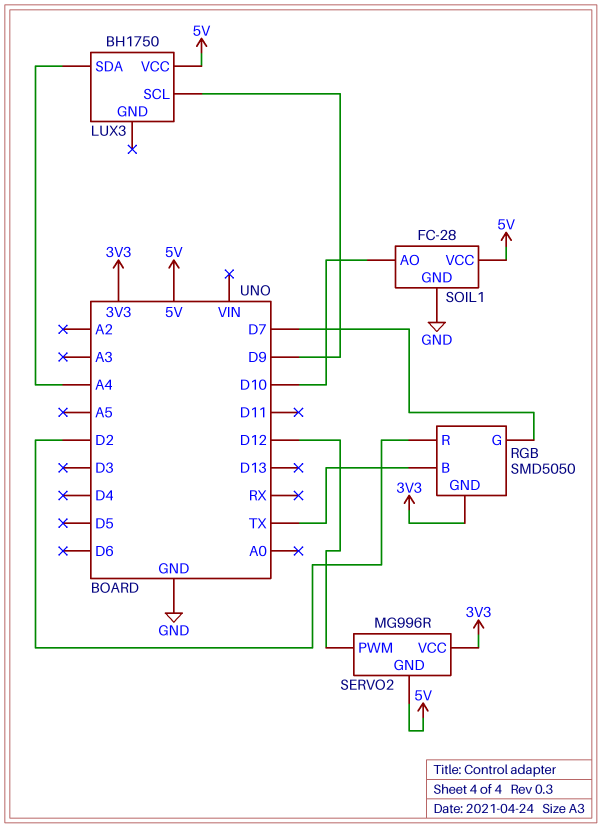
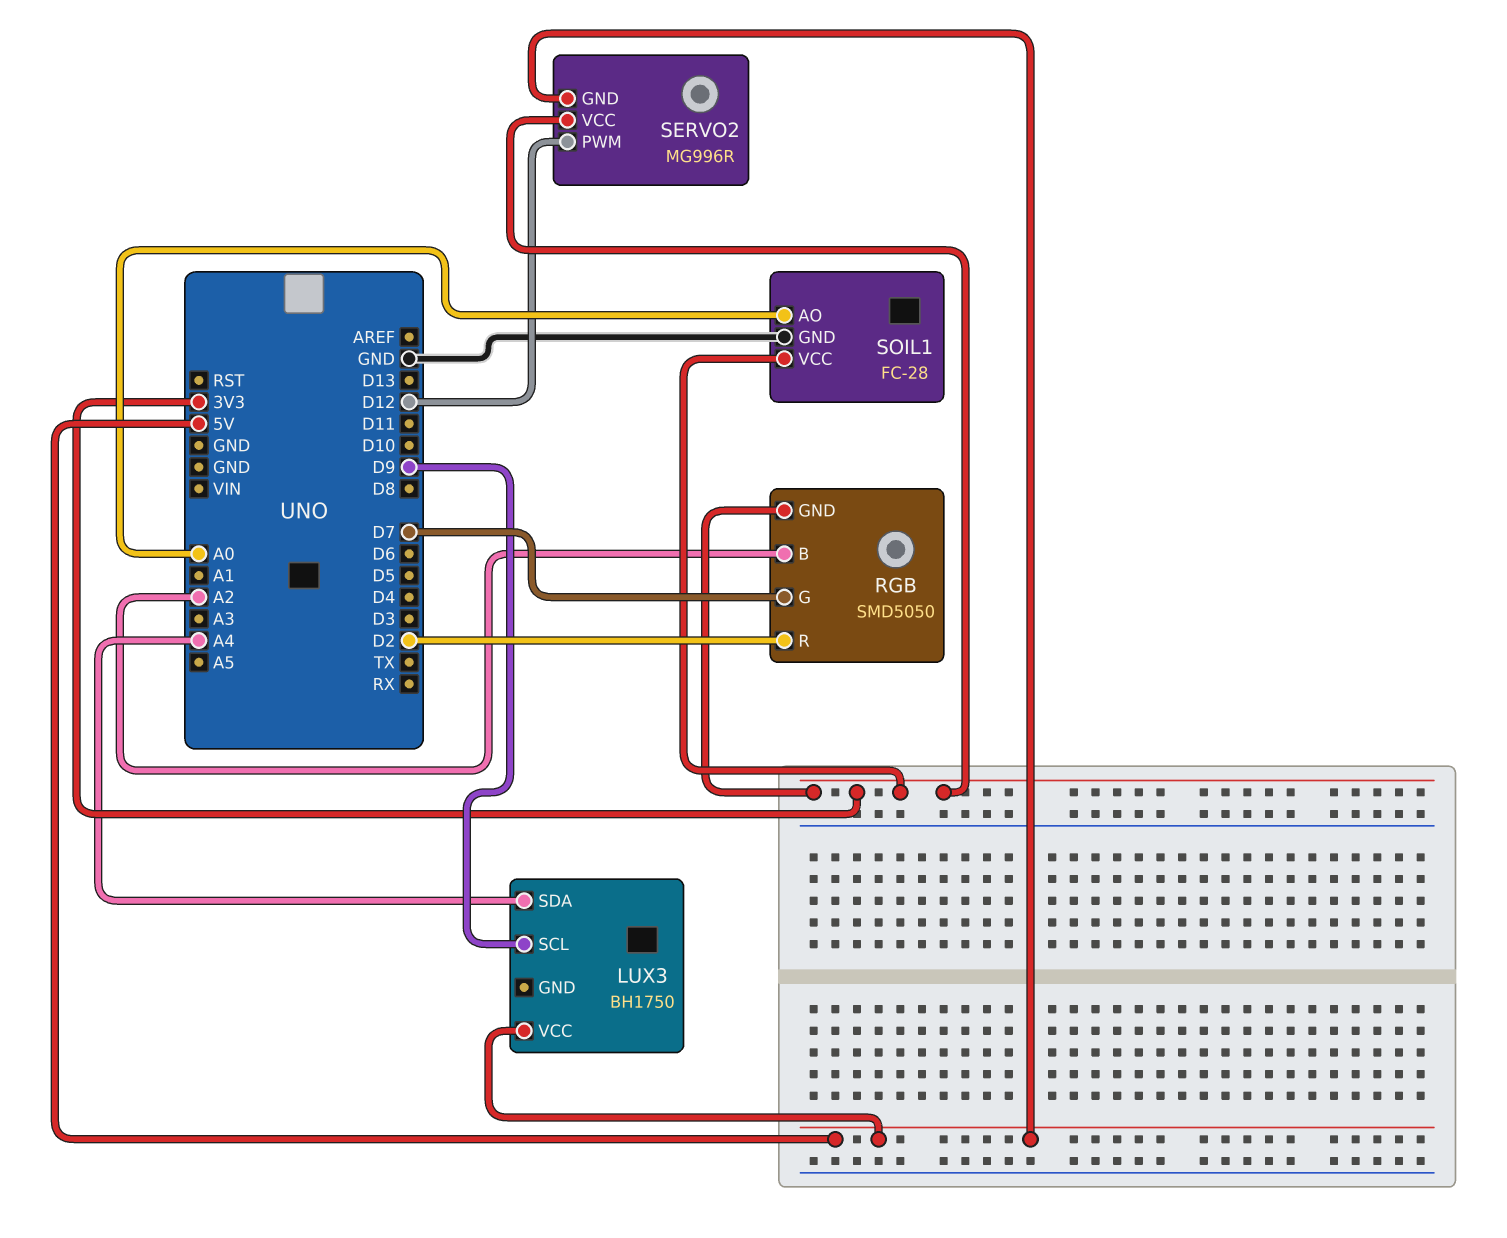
RGB pin B: TX -> A2
SOIL1 pin AO: D10 -> A0
SOIL1 pin VCC: 5V -> 3V3

